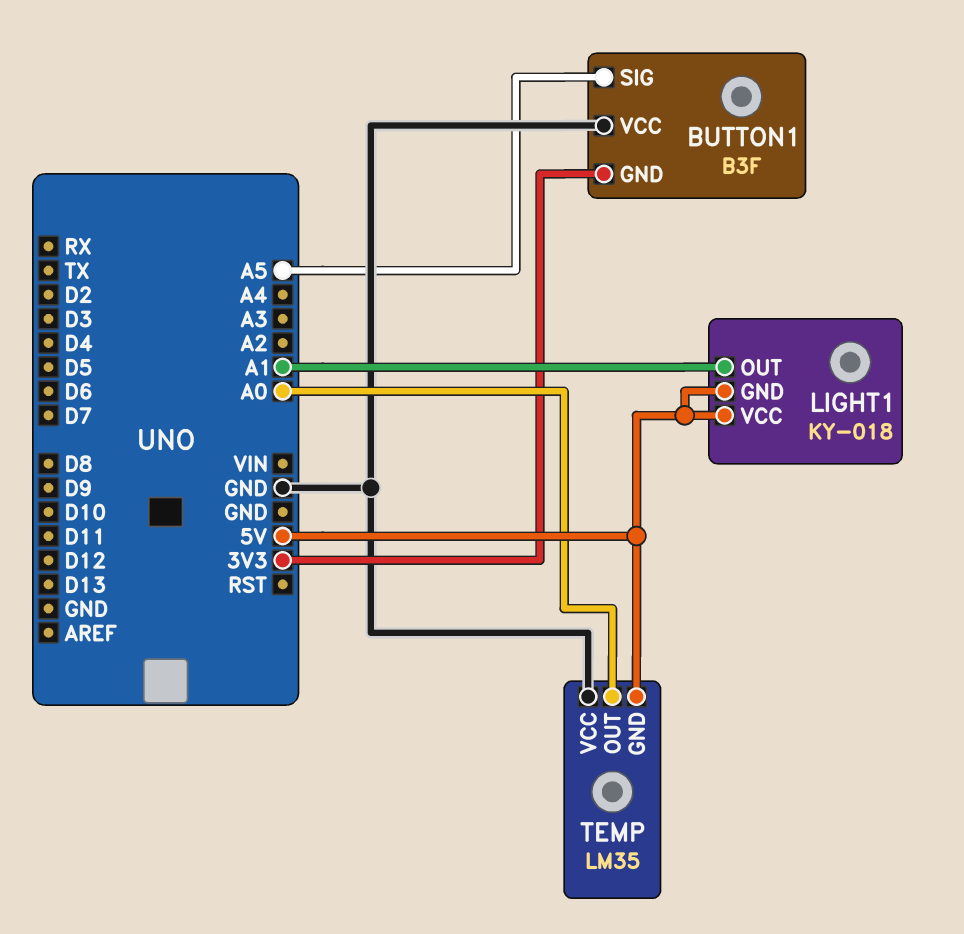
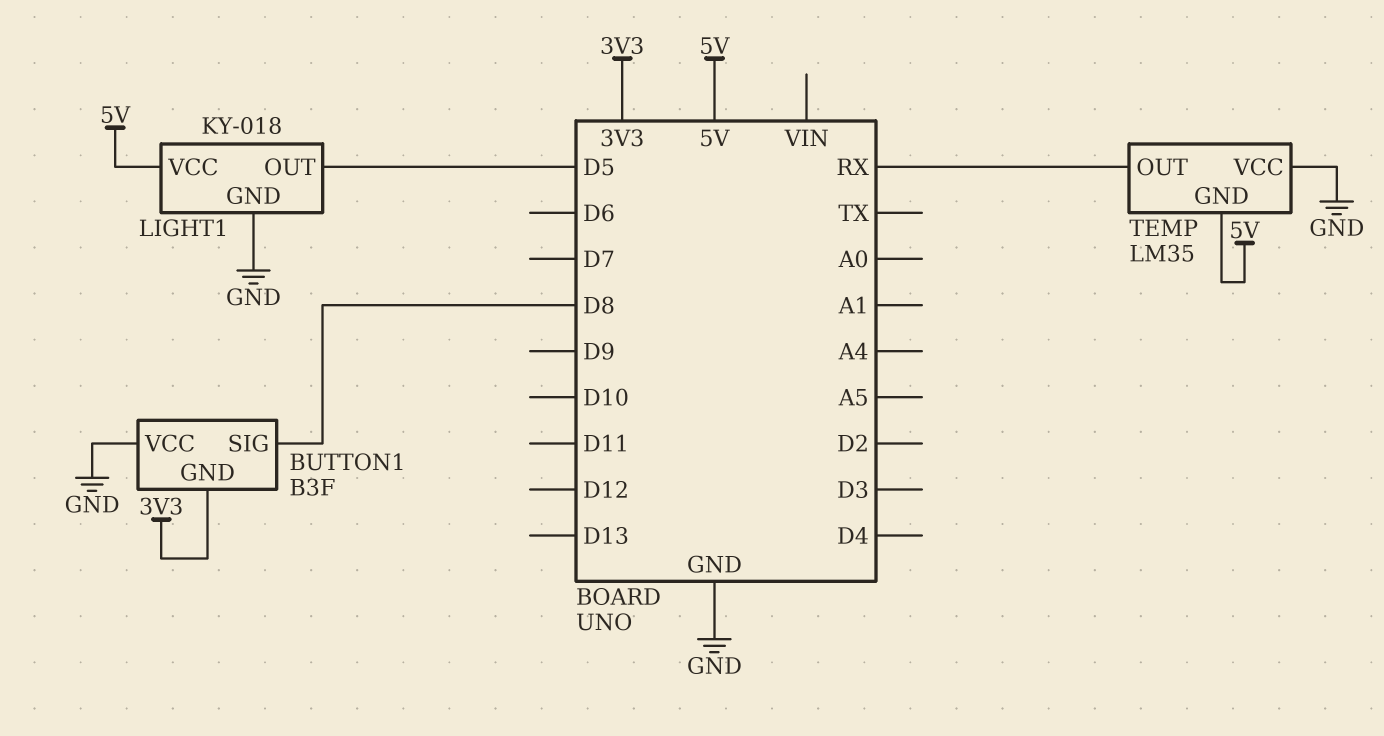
BUTTON1 pin SIG: A5 -> D8
LIGHT1 pin GND: 5V -> GND
LIGHT1 pin OUT: A1 -> D5
TEMP pin OUT: A0 -> RX

